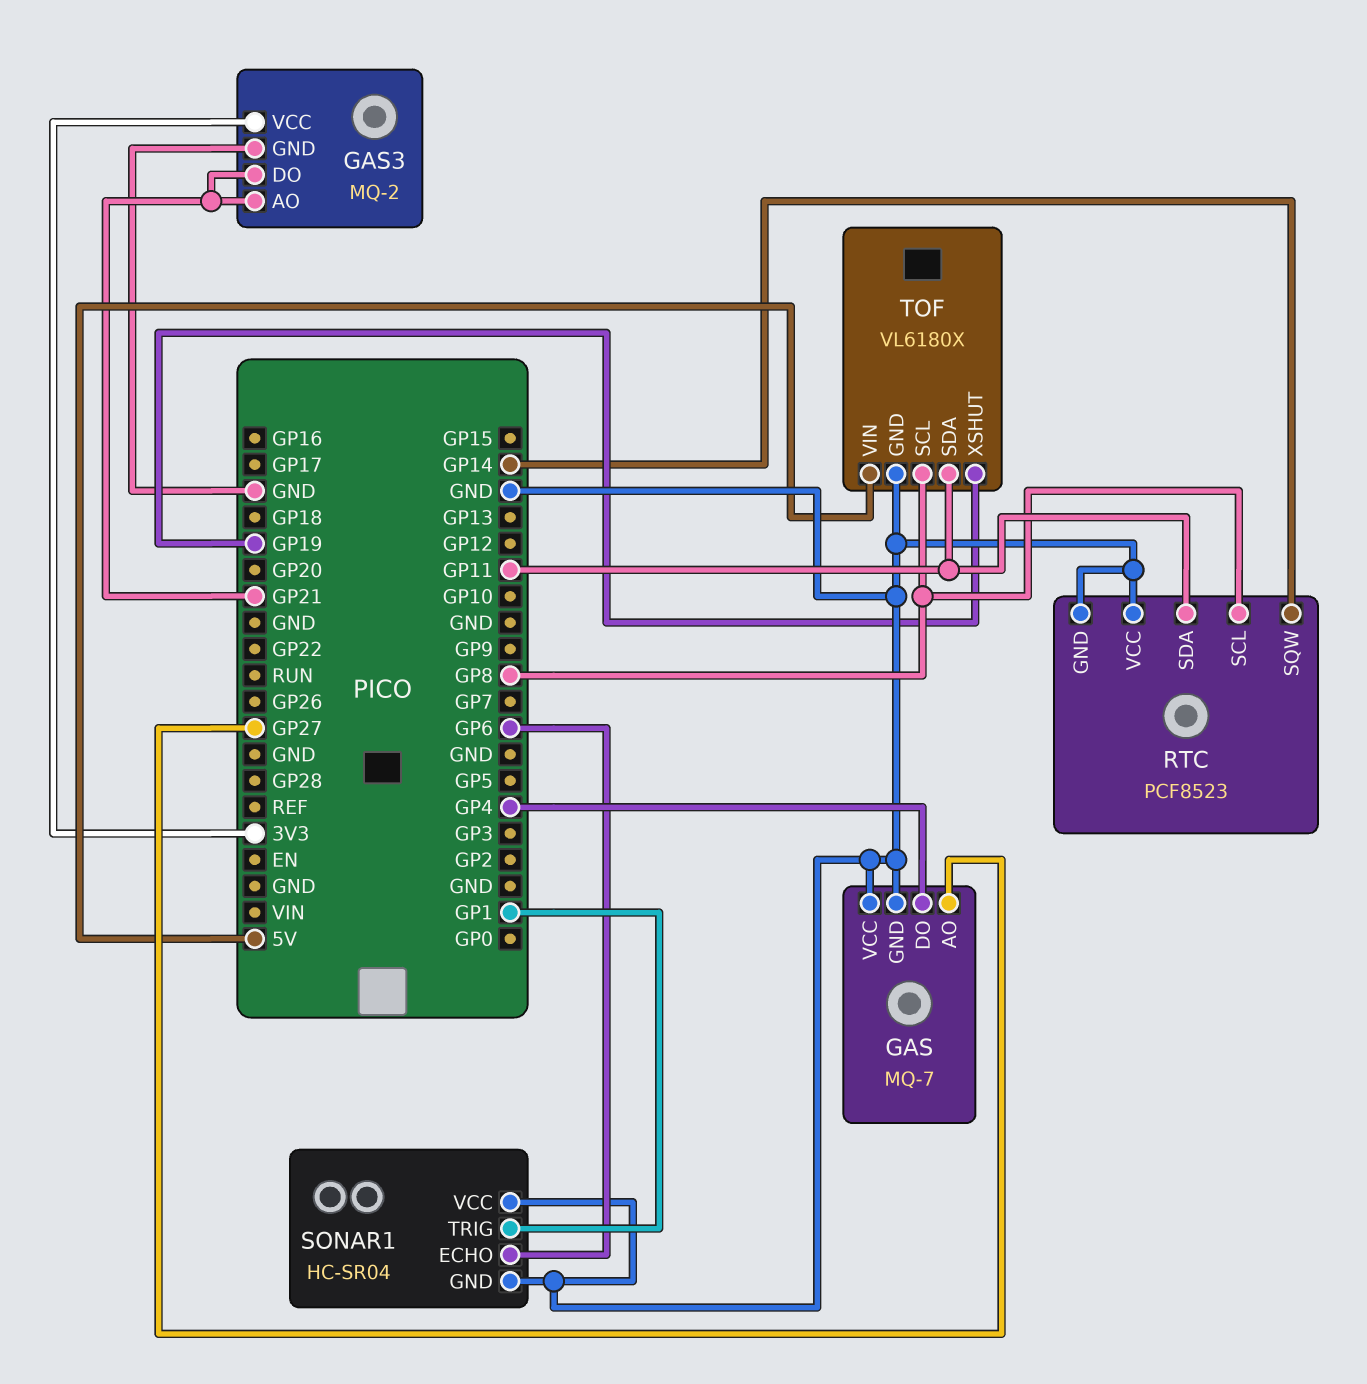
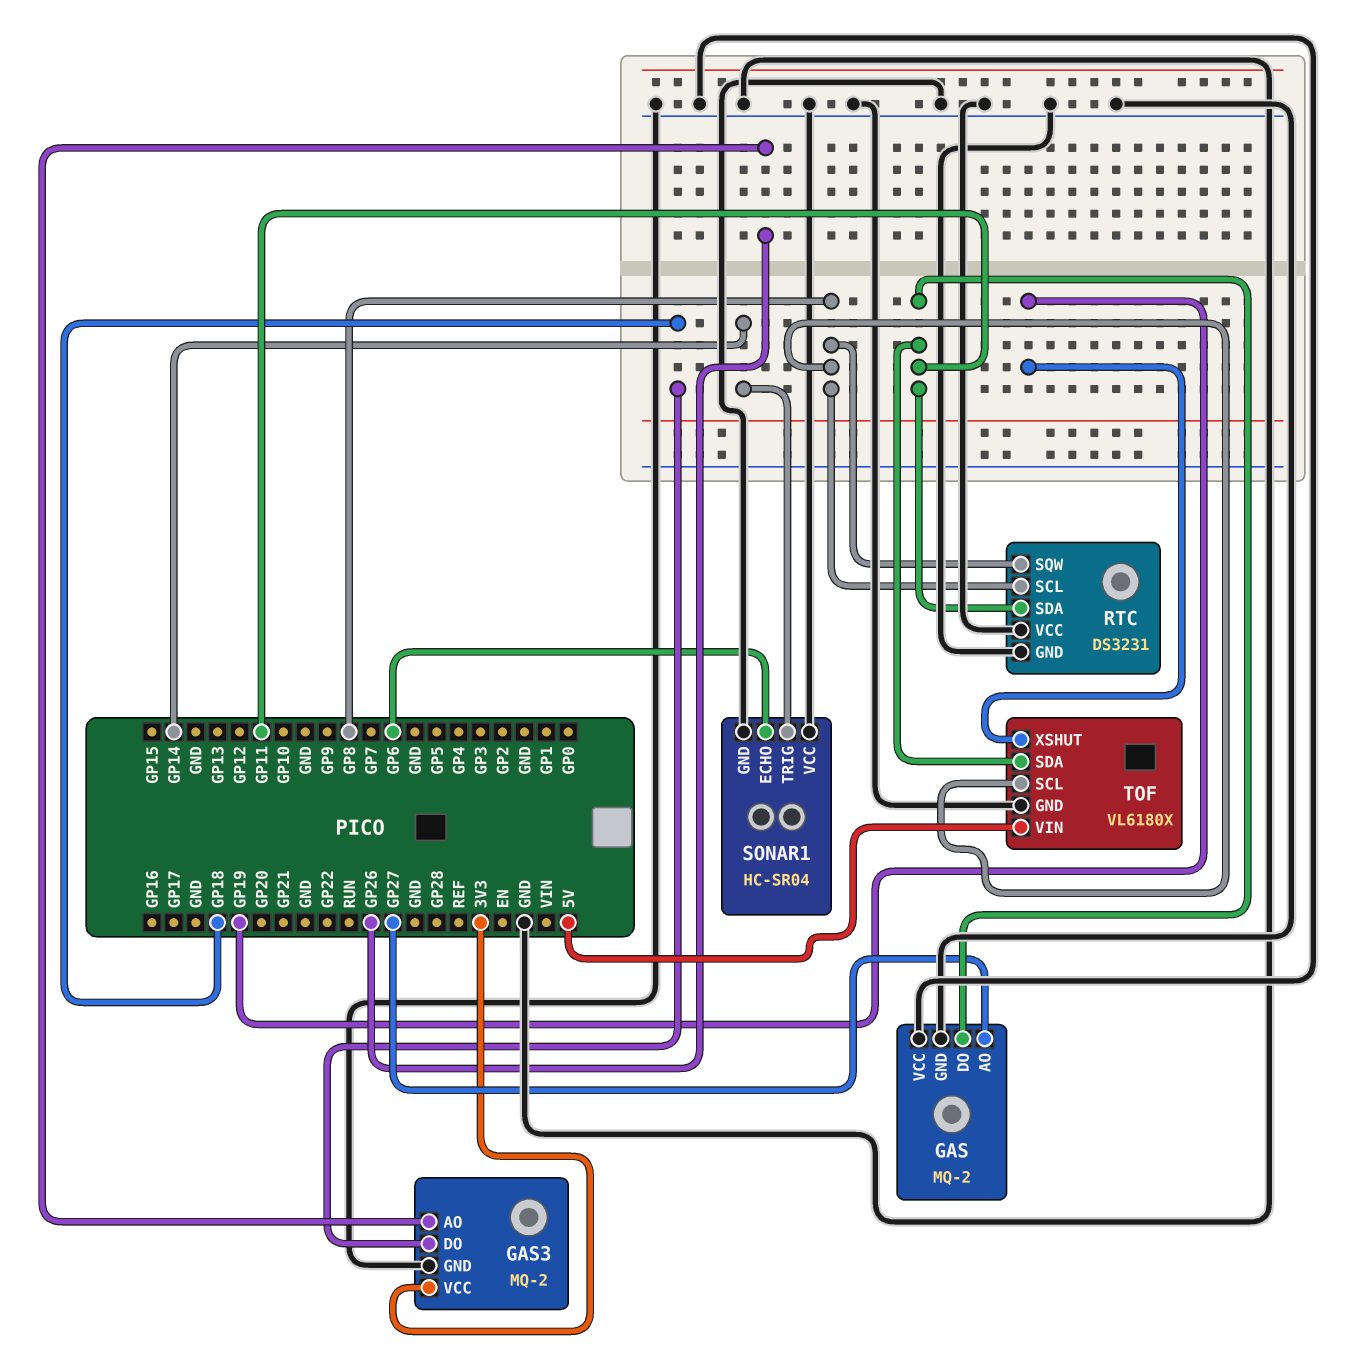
GAS: MQ-7 -> MQ-2
GAS pin DO: GP4 -> GP11
GAS3 pin AO: GP21 -> GP26
GAS3 pin DO: GP21 -> GP18
RTC: PCF8523 -> DS3231
RTC pin SQW: GP14 -> GP8
SONAR1 pin TRIG: GP1 -> GP14

